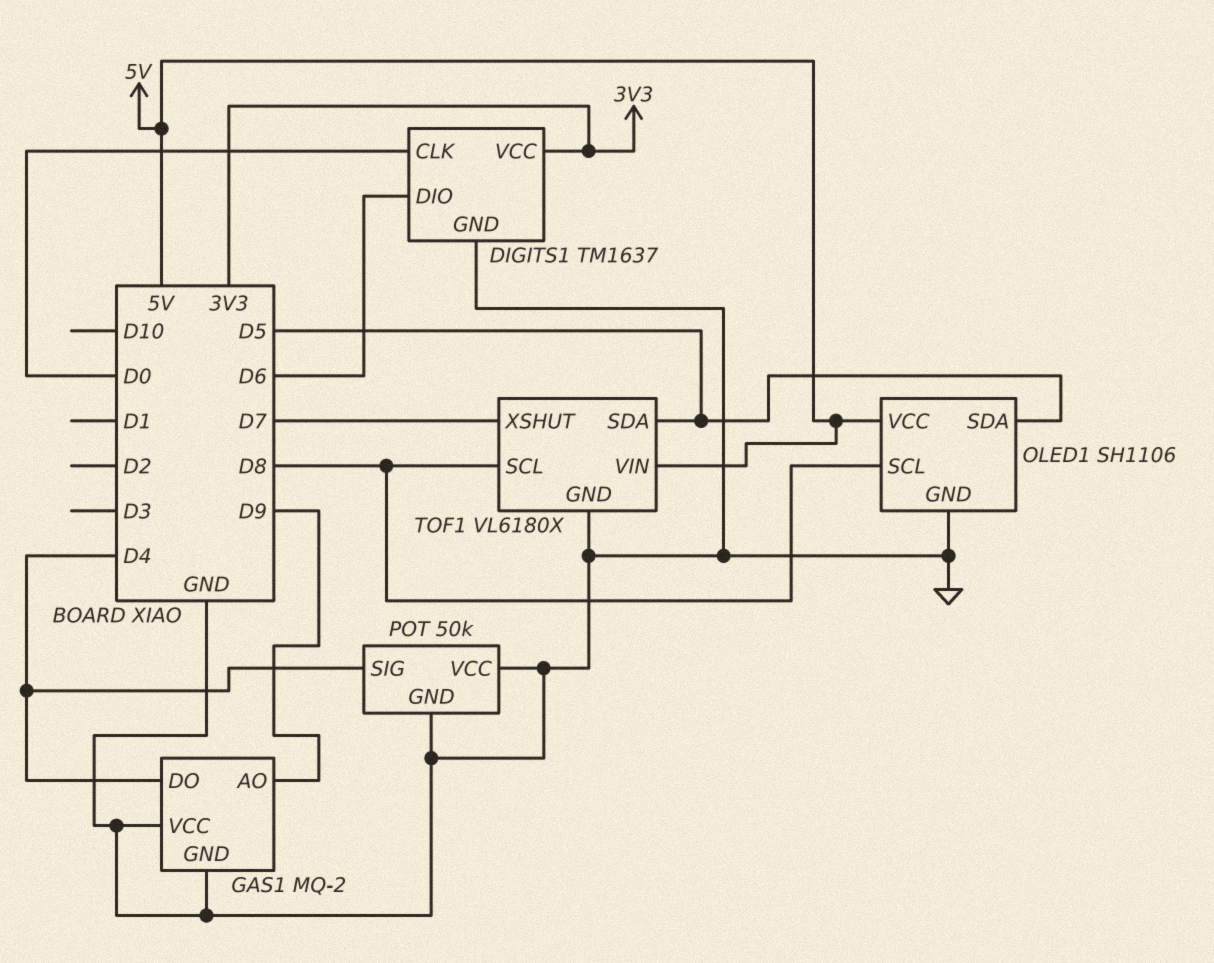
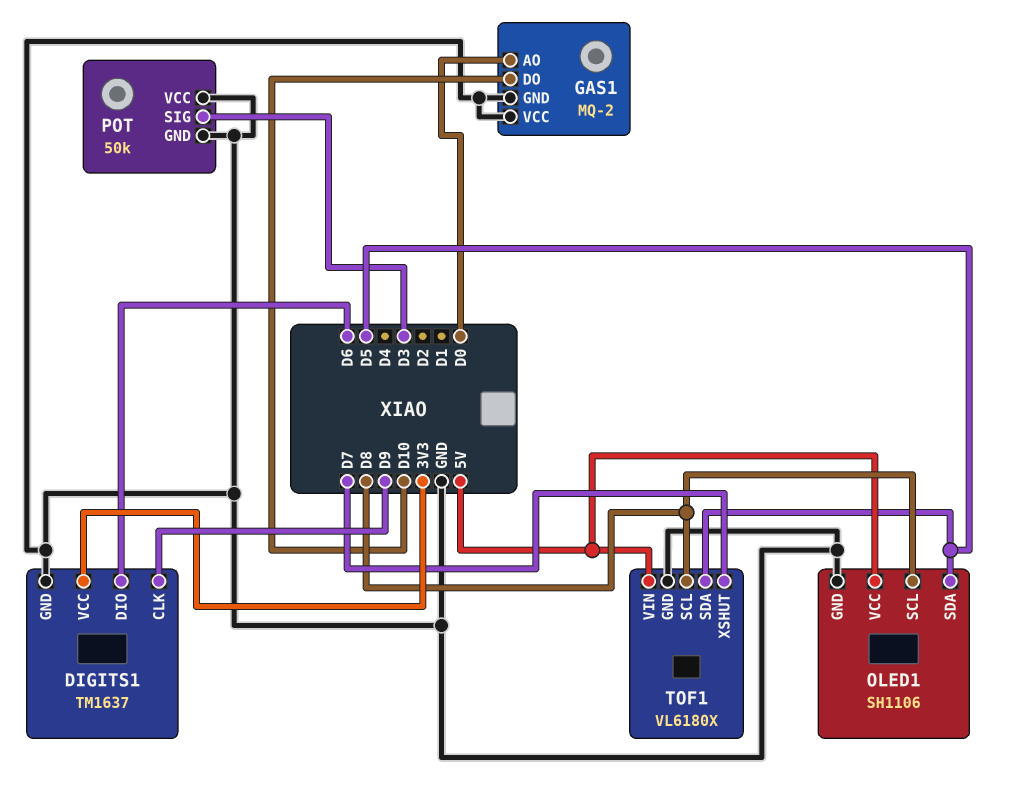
DIGITS1 pin CLK: D0 -> D9
GAS1 pin AO: D9 -> D0
GAS1 pin DO: D4 -> D10
POT pin SIG: D4 -> D3

